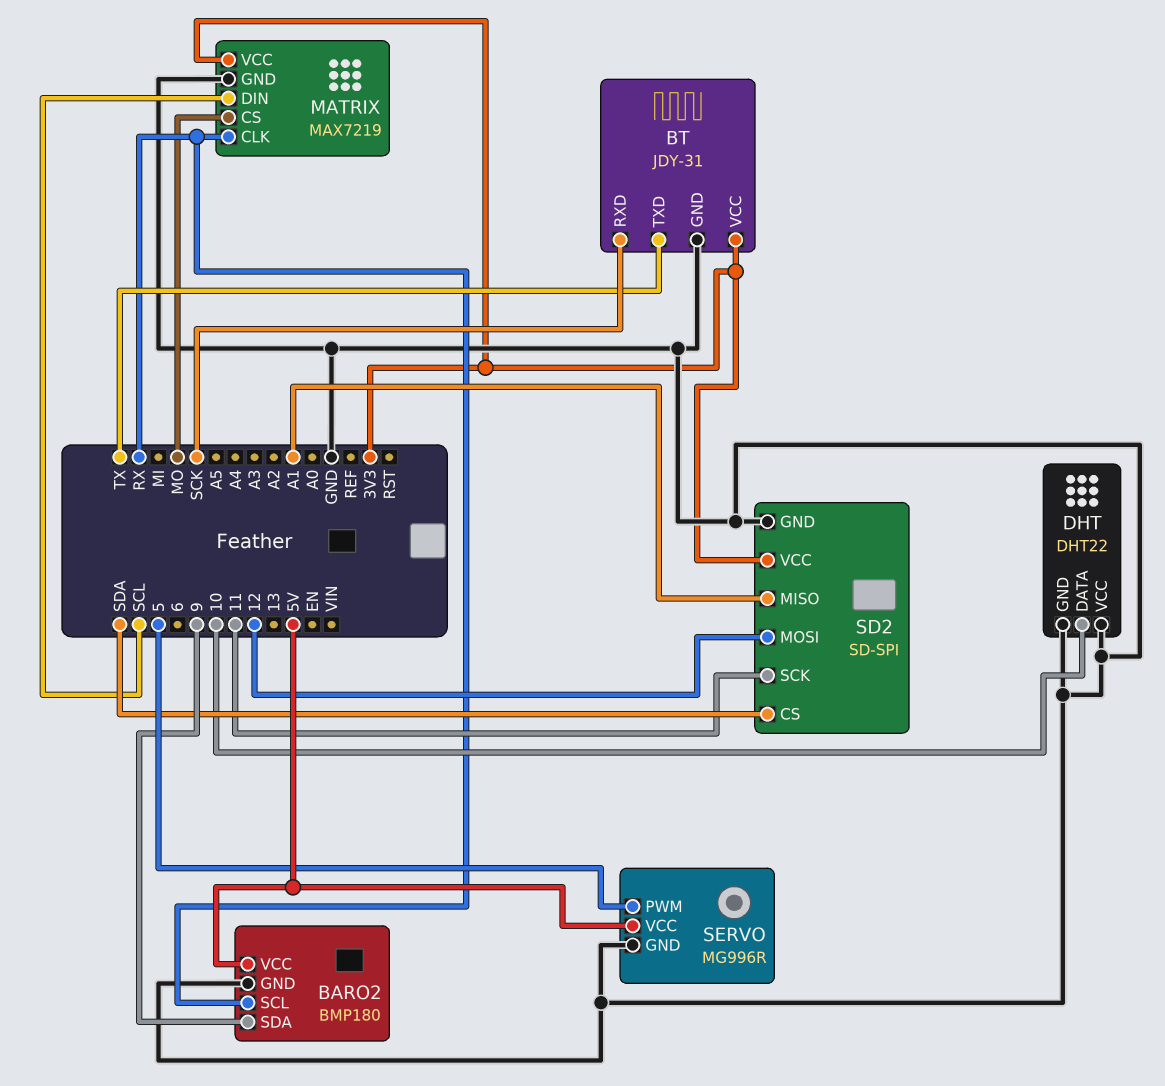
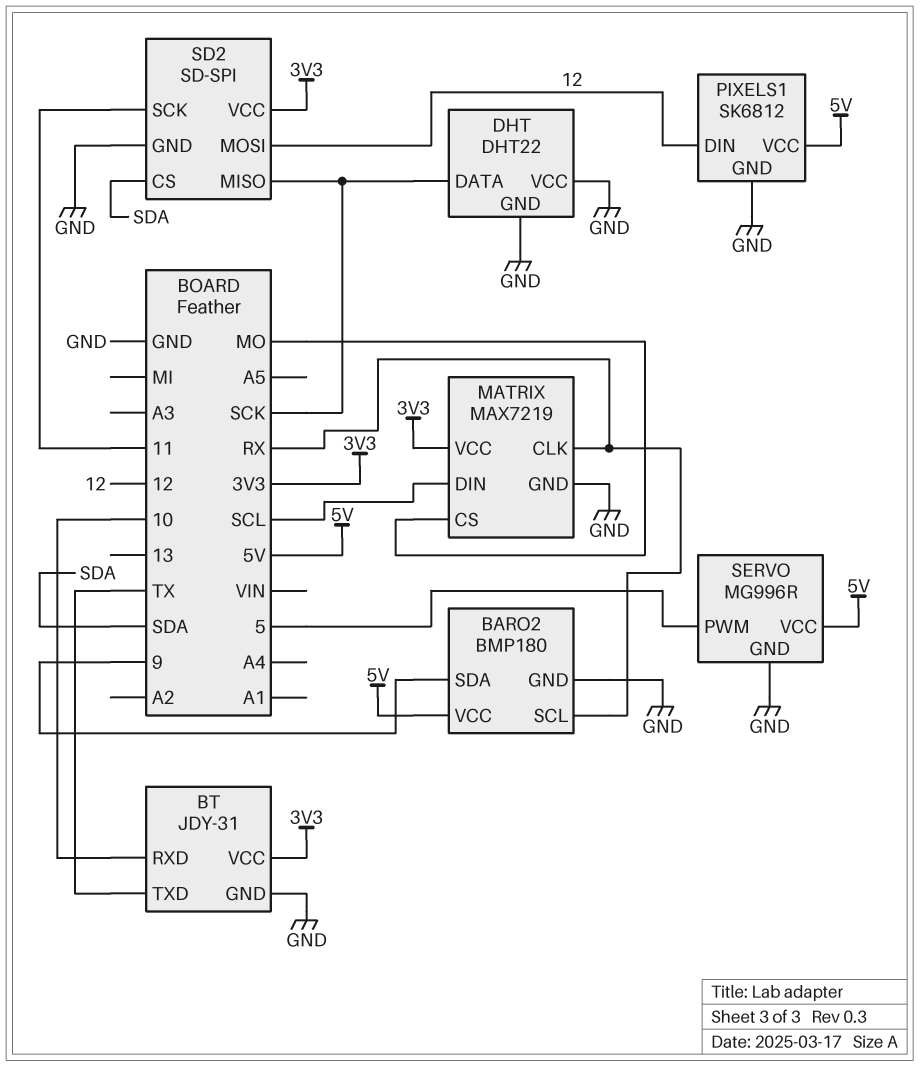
BT pin RXD: SCK -> 10
DHT pin DATA: 10 -> SCK
PIXELS1: none -> SK6812
PIXELS1 pin DIN: none -> 12
PIXELS1 pin GND: none -> GND
PIXELS1 pin VCC: none -> 5V
SD2 pin MISO: A1 -> SCK

